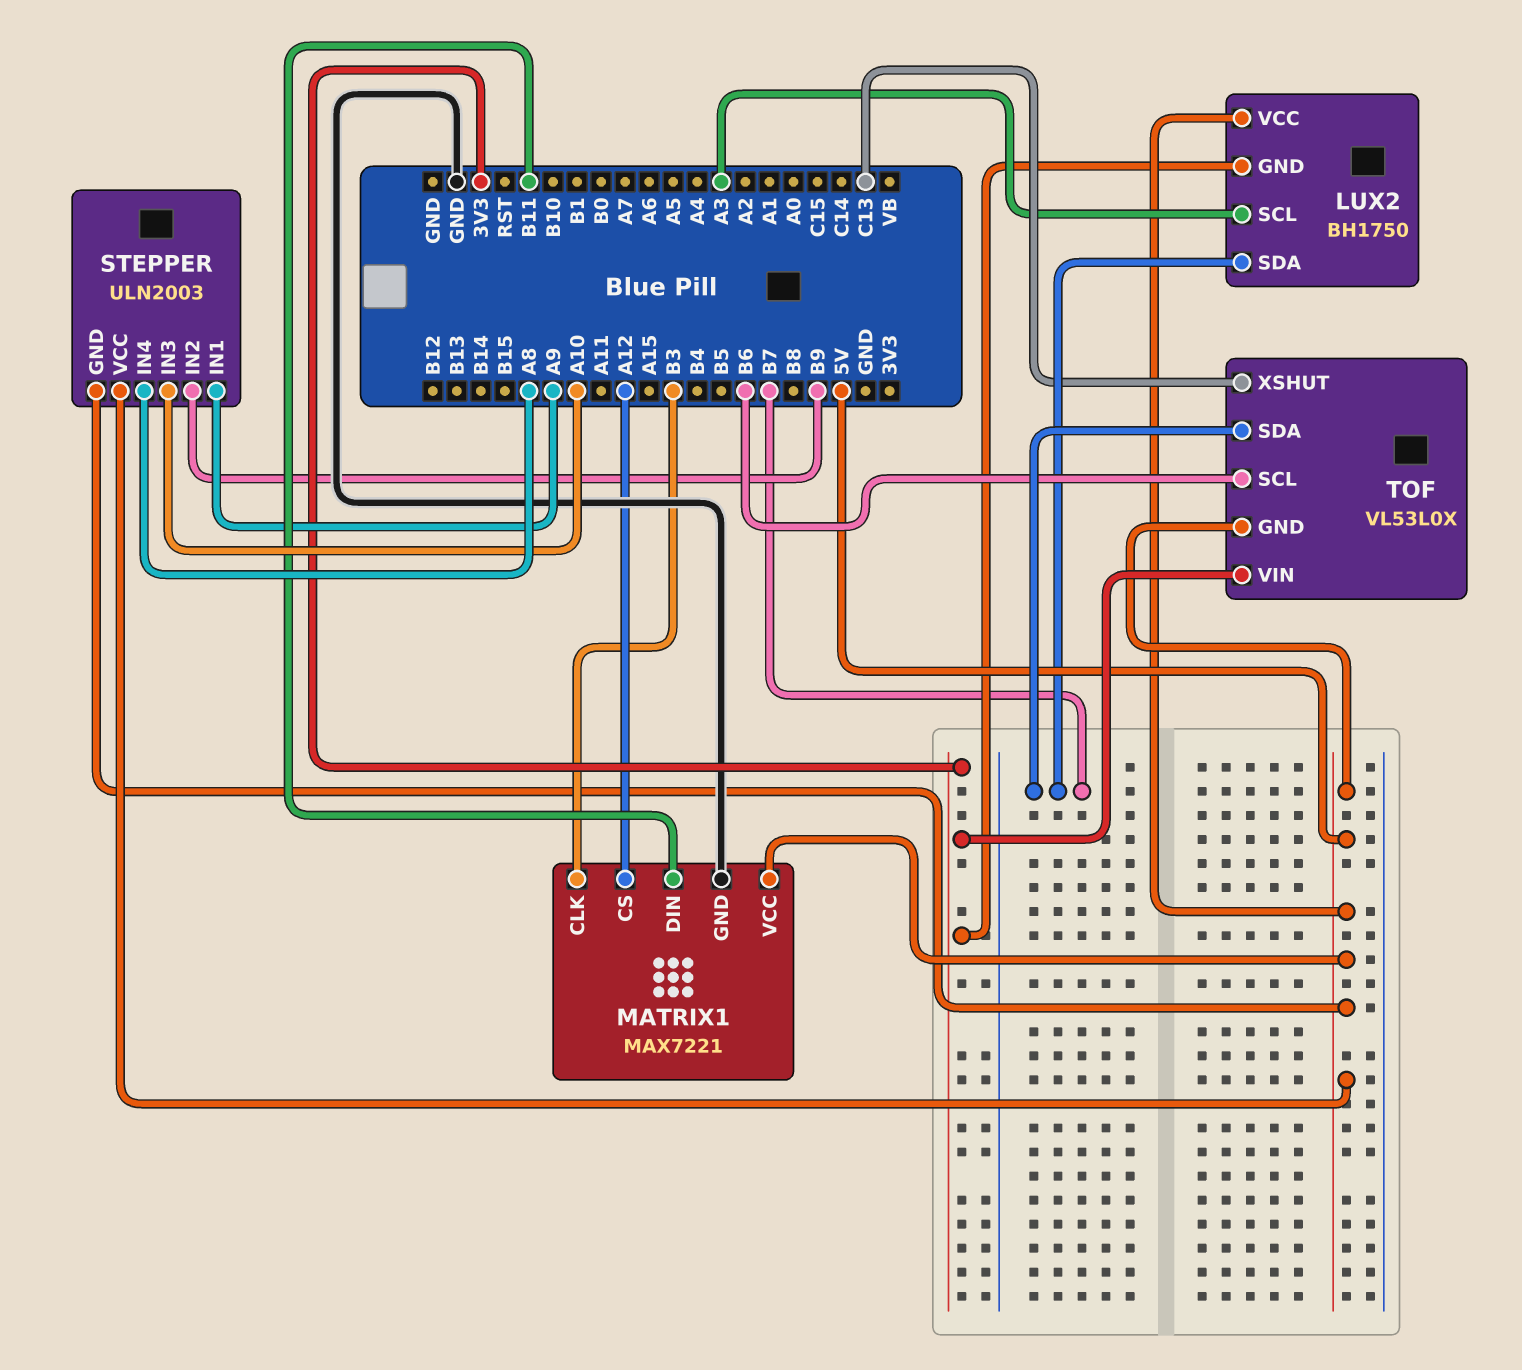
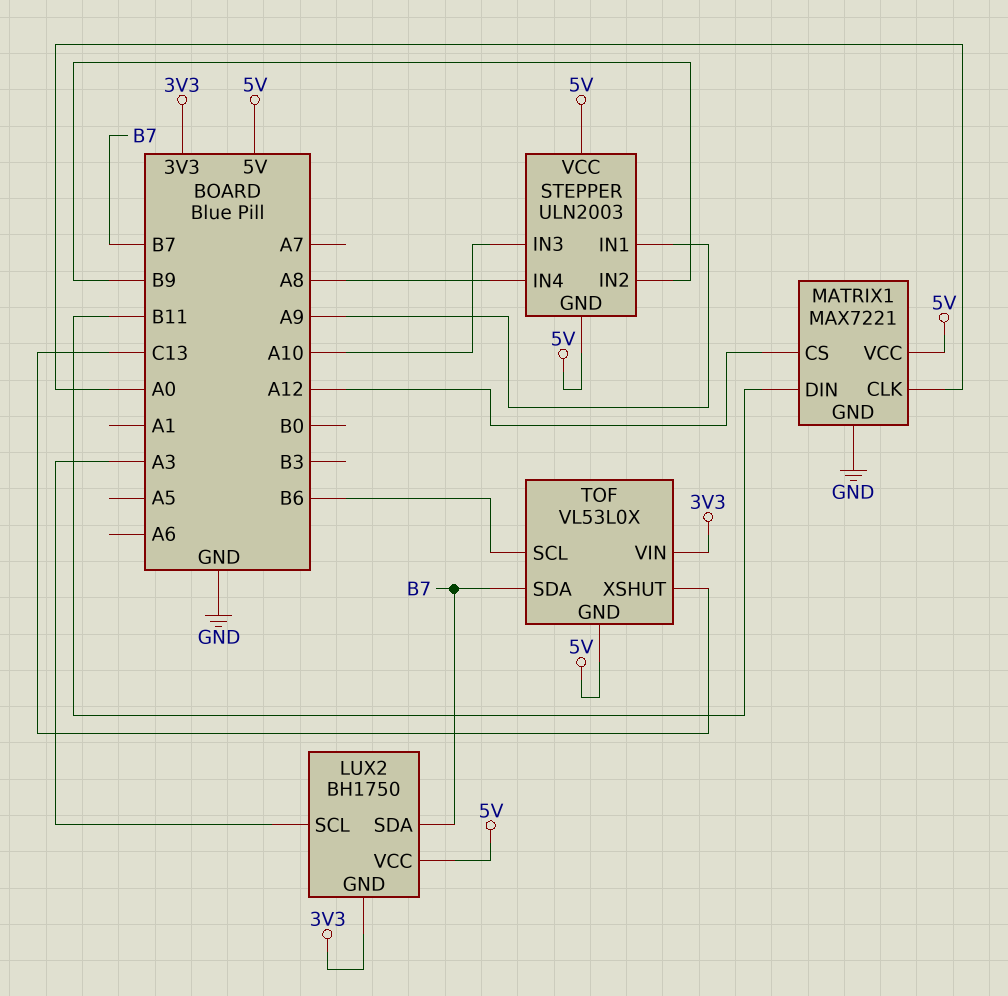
MATRIX1 pin CLK: B3 -> A0

